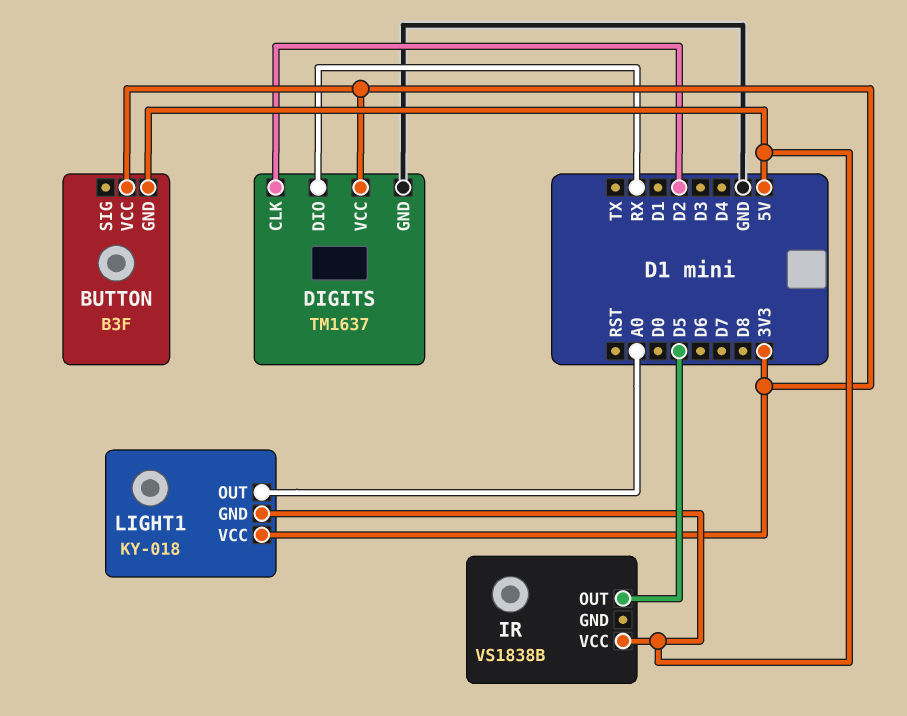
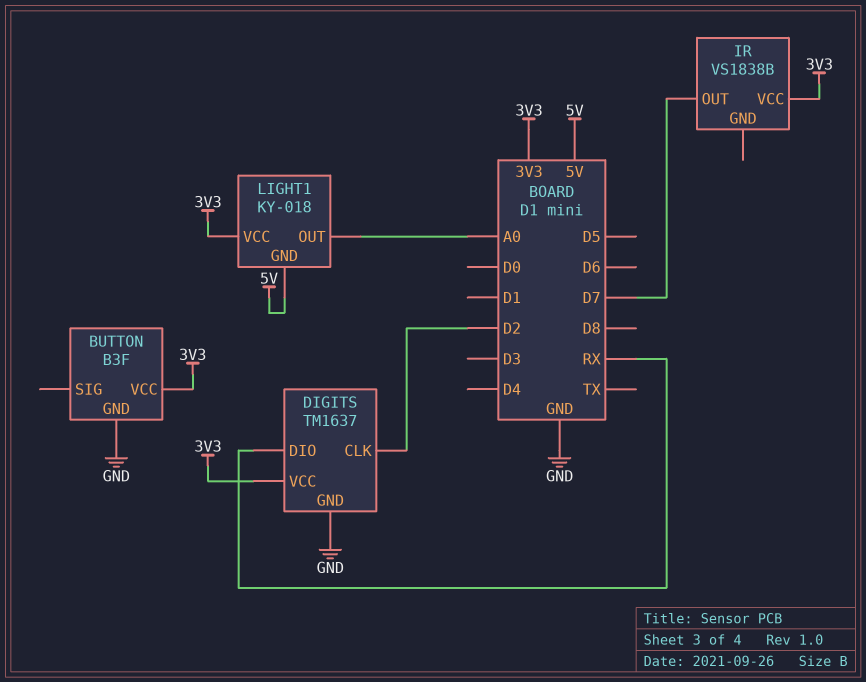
BUTTON pin GND: 5V -> GND
IR pin OUT: D5 -> D7
IR pin VCC: 5V -> 3V3

